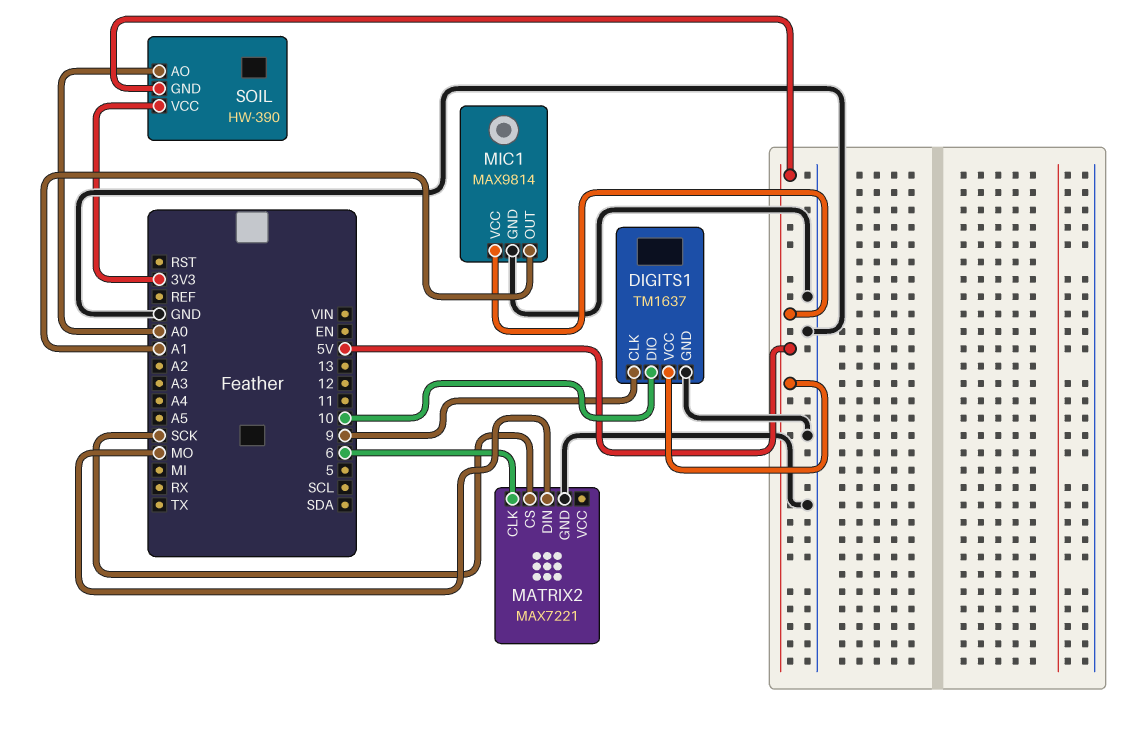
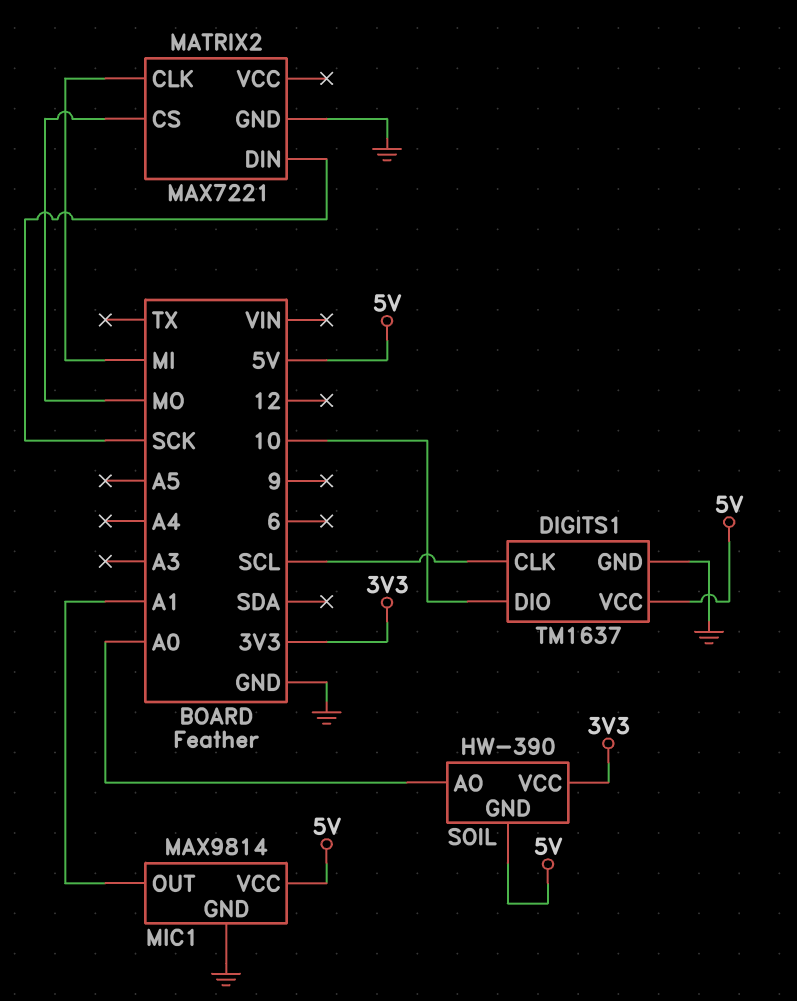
DIGITS1 pin CLK: 9 -> SCL
MATRIX2 pin CLK: 6 -> MI
MATRIX2 pin CS: SCK -> MO
MATRIX2 pin DIN: MO -> SCK

